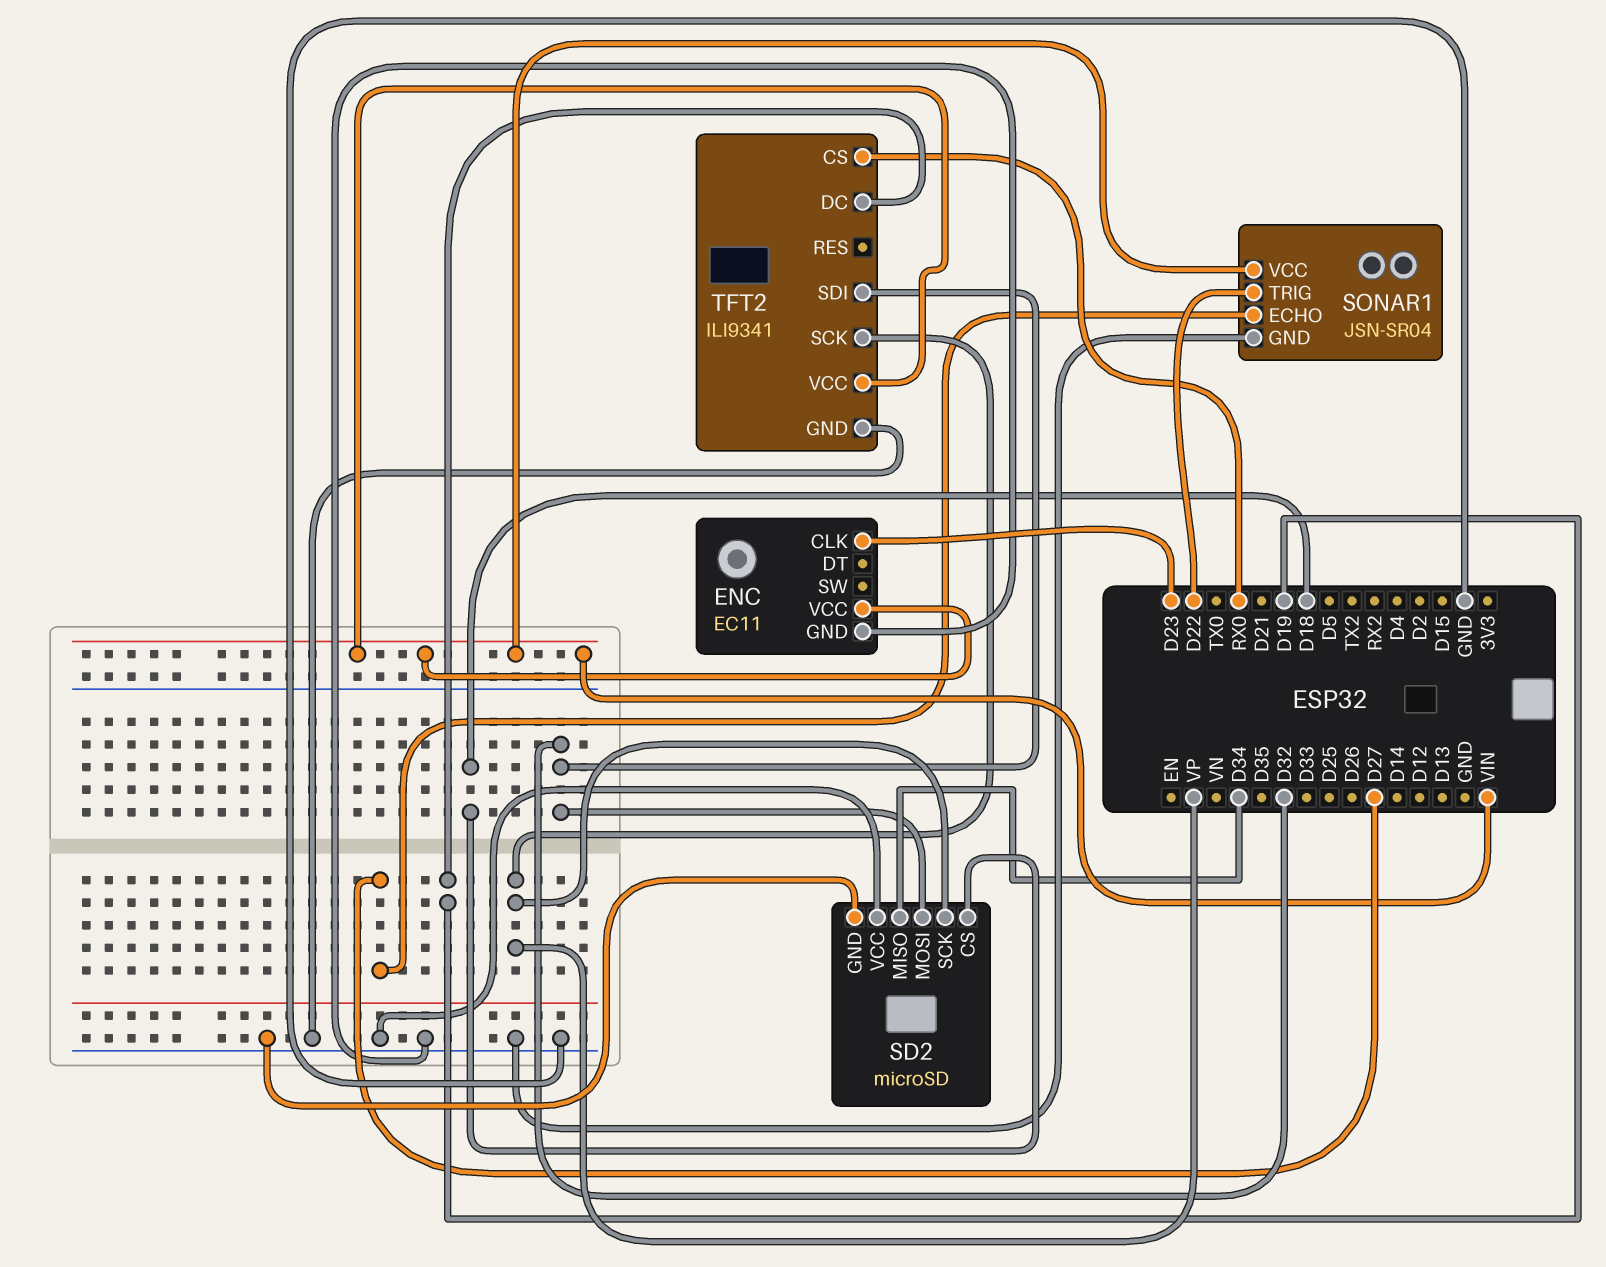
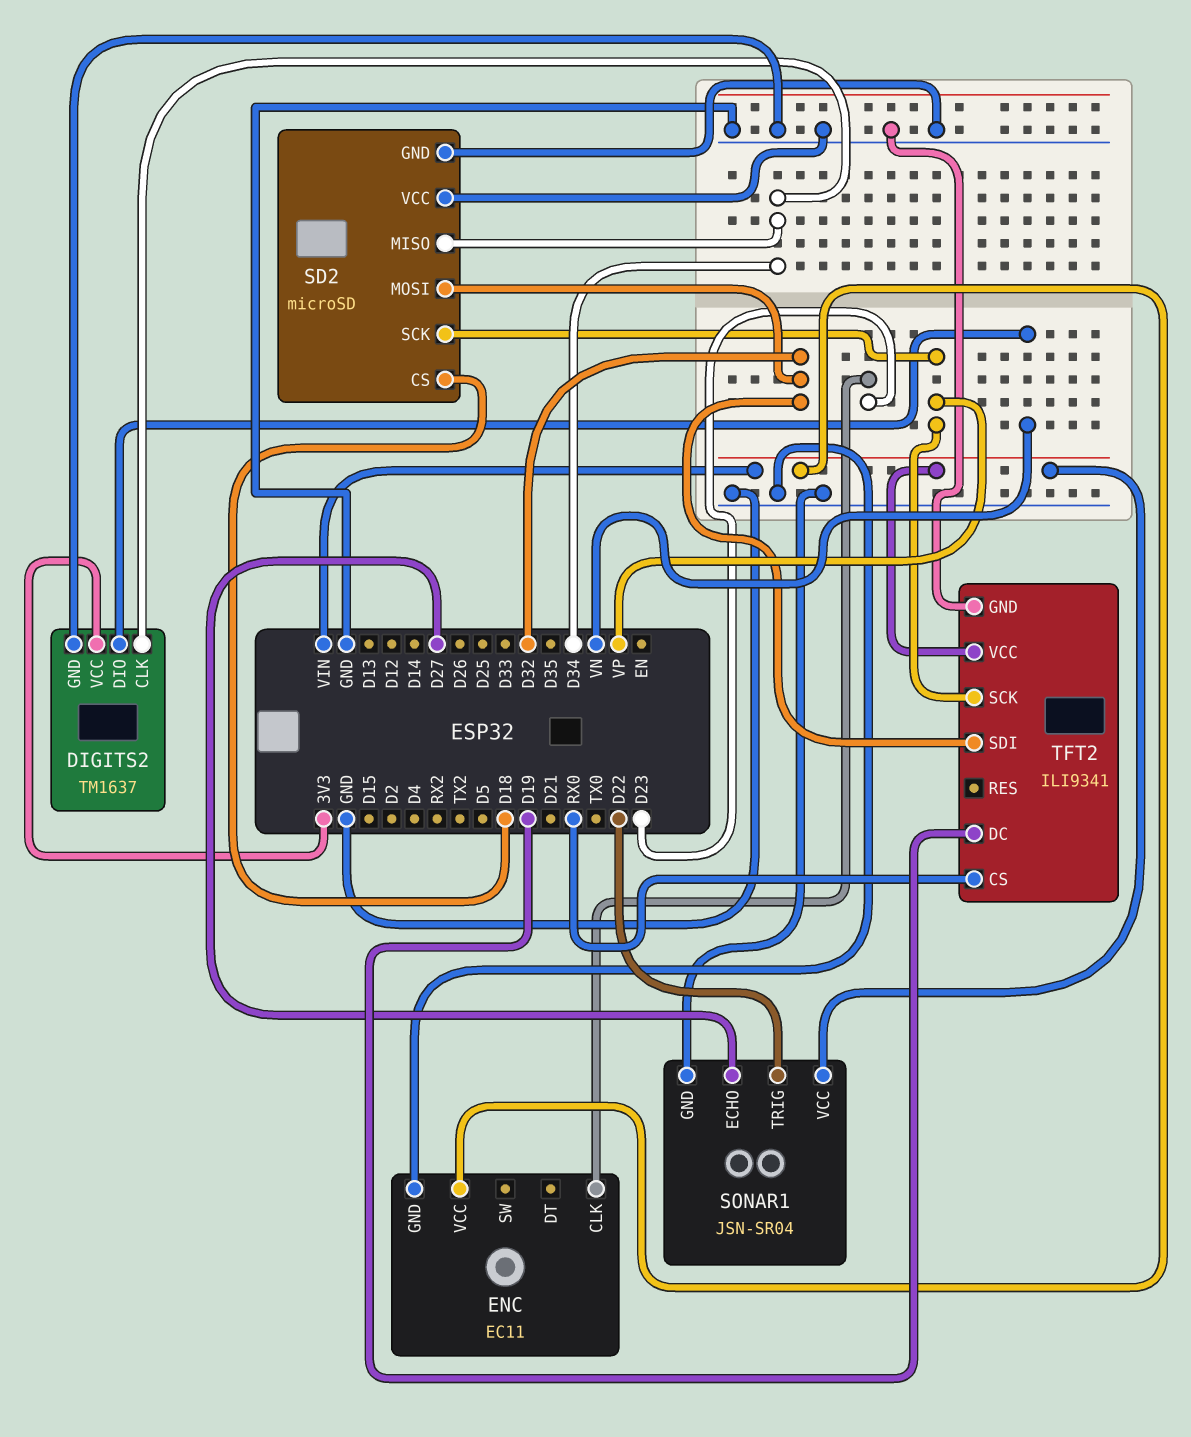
DIGITS2: none -> TM1637
DIGITS2 pin CLK: none -> D34
DIGITS2 pin DIO: none -> VN
DIGITS2 pin GND: none -> GND
DIGITS2 pin VCC: none -> 3V3

